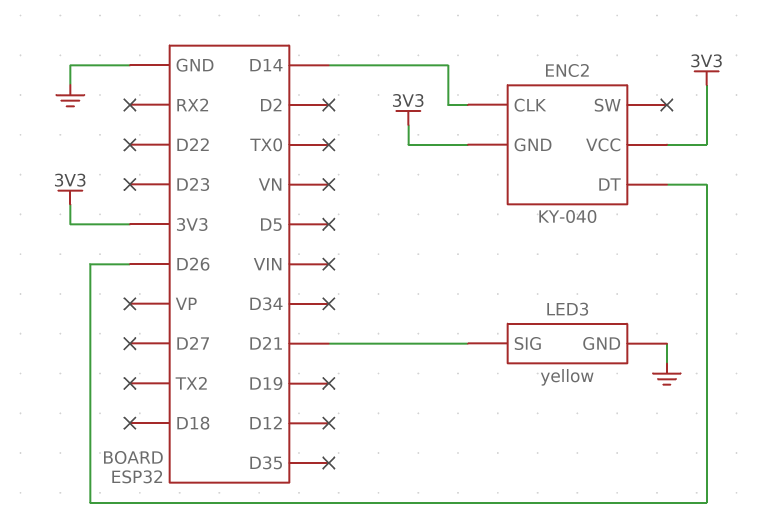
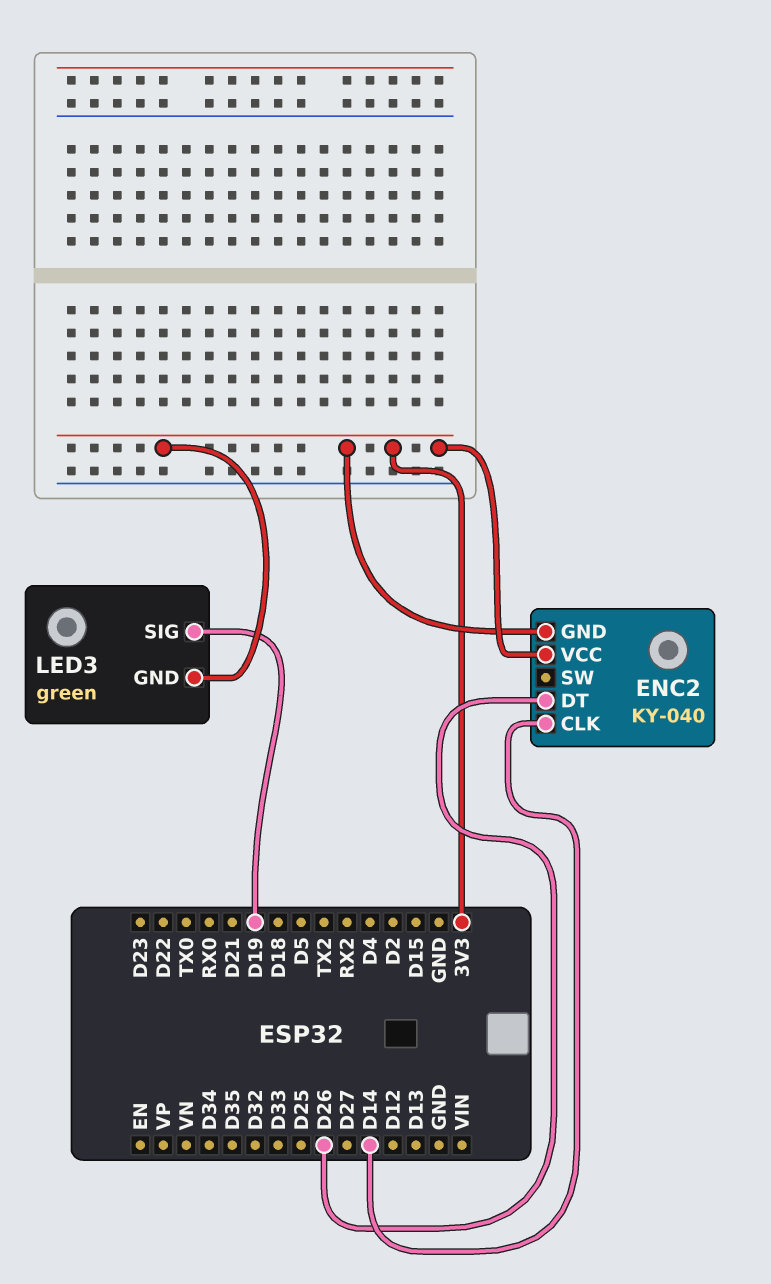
LED3: yellow -> green
LED3 pin GND: GND -> 3V3
LED3 pin SIG: D21 -> D19

